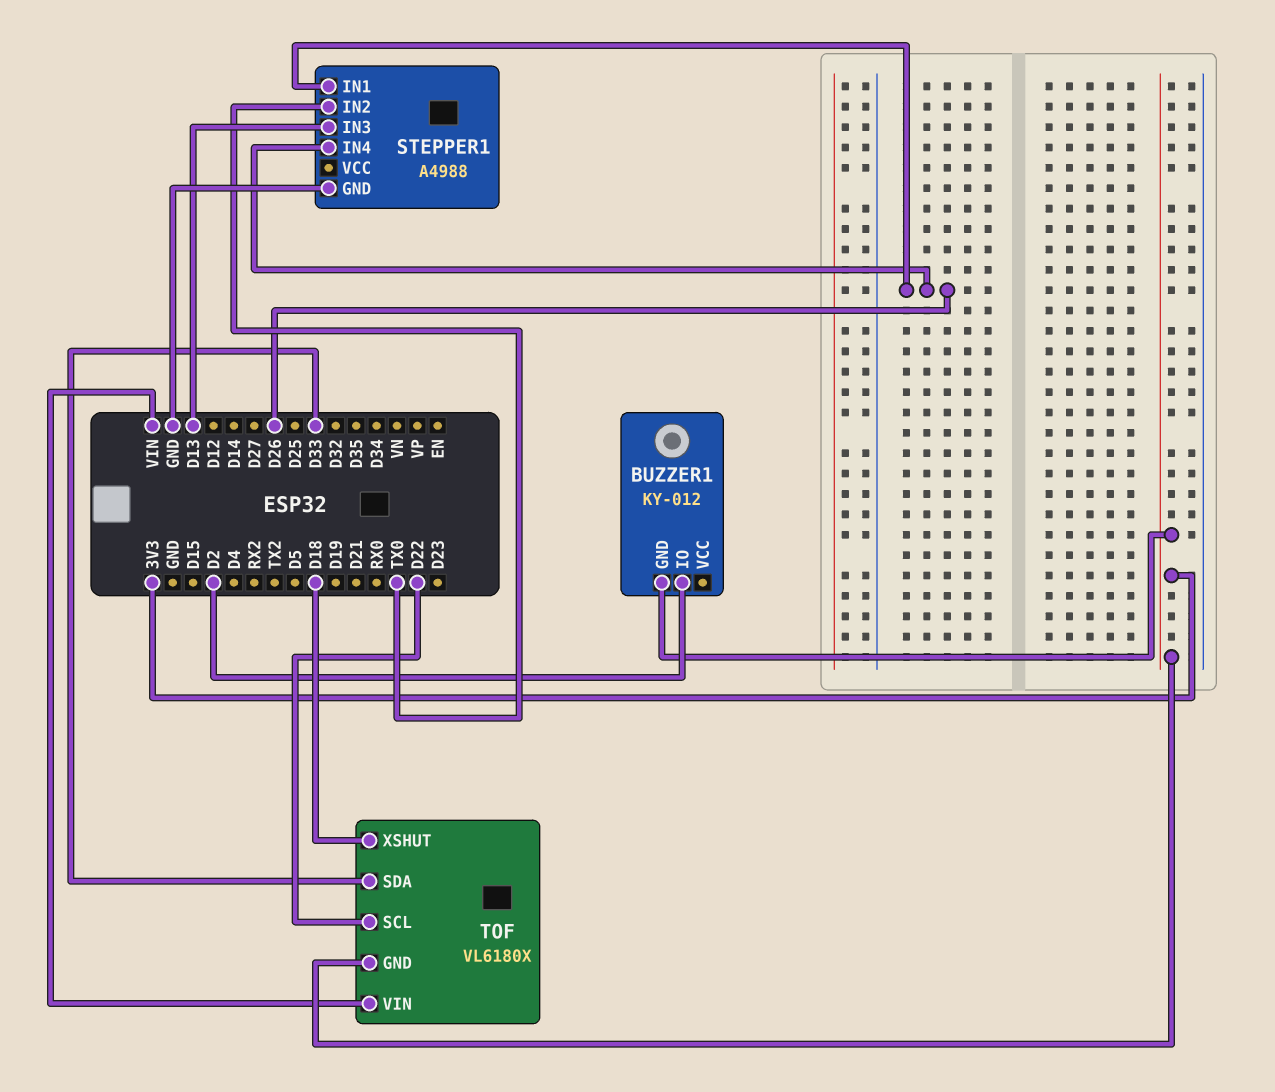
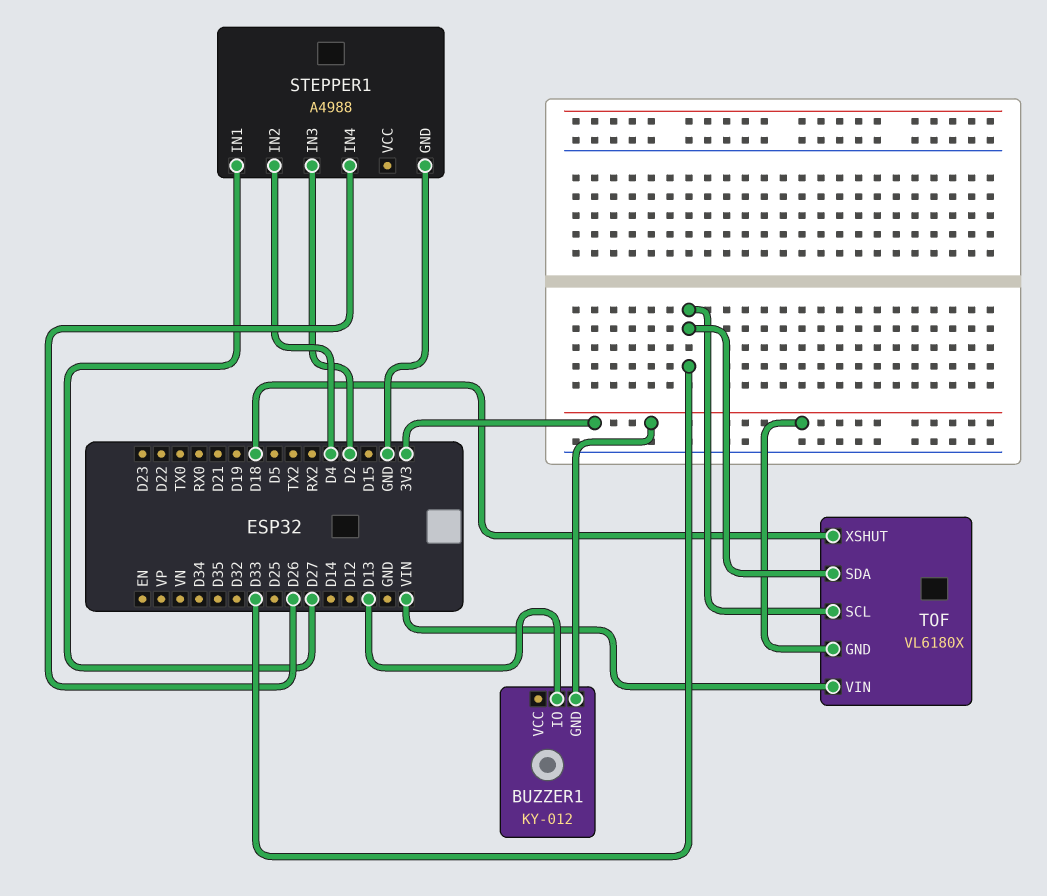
BUZZER1 pin IO: D2 -> D13
STEPPER1 pin IN1: D26 -> D27
STEPPER1 pin IN2: TX0 -> D4
STEPPER1 pin IN3: D13 -> D2
TOF pin SCL: D22 -> D33

